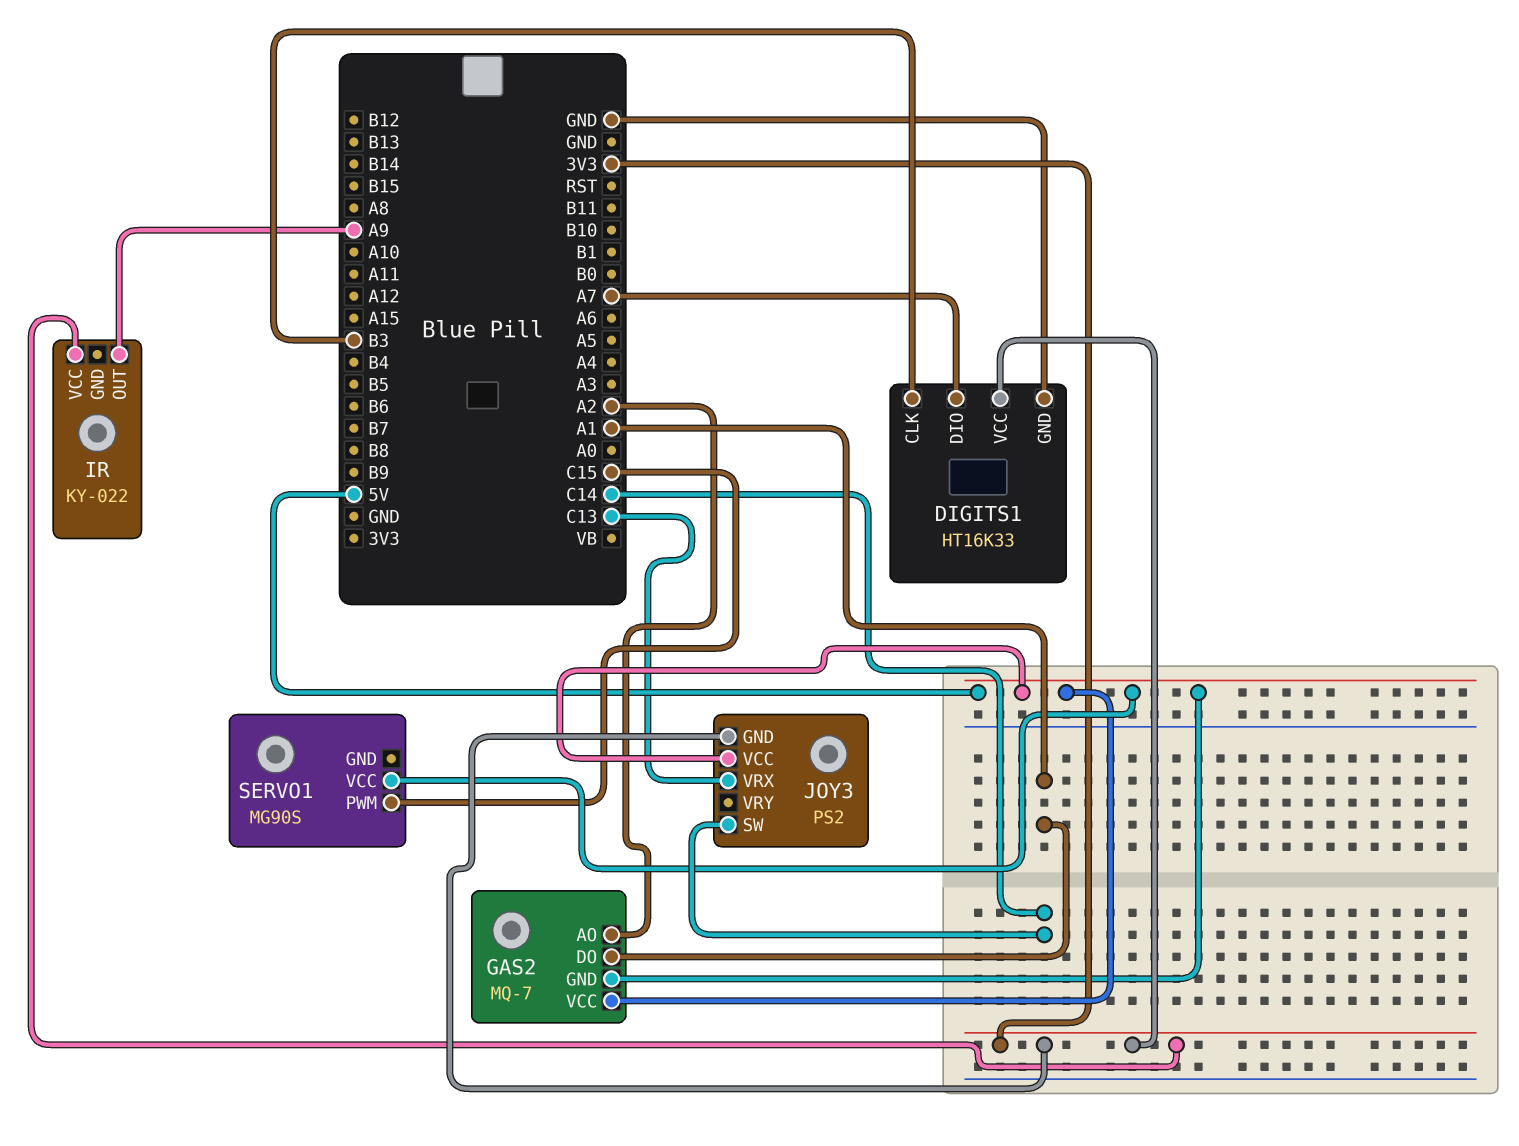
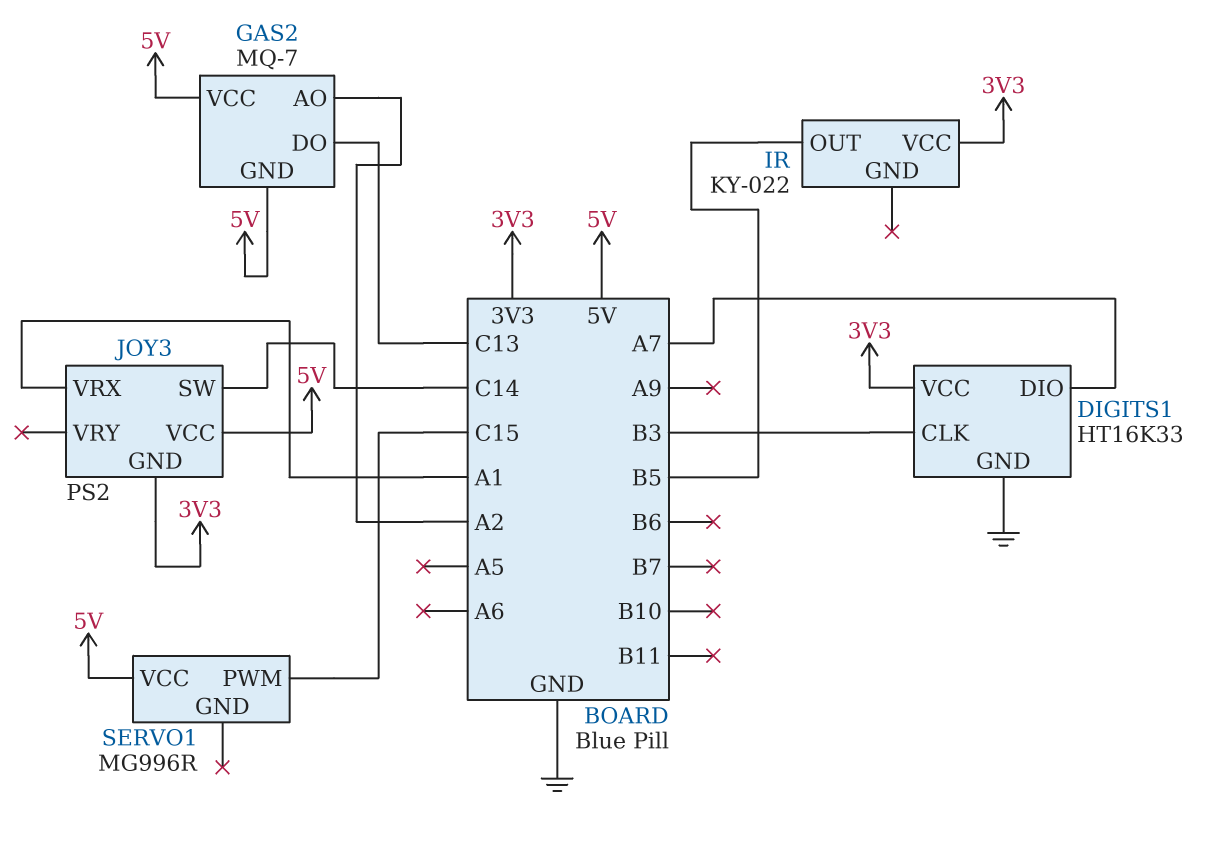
GAS2 pin DO: A1 -> C13
IR pin OUT: A9 -> B5
JOY3 pin VRX: C13 -> A1
SERVO1: MG90S -> MG996R

